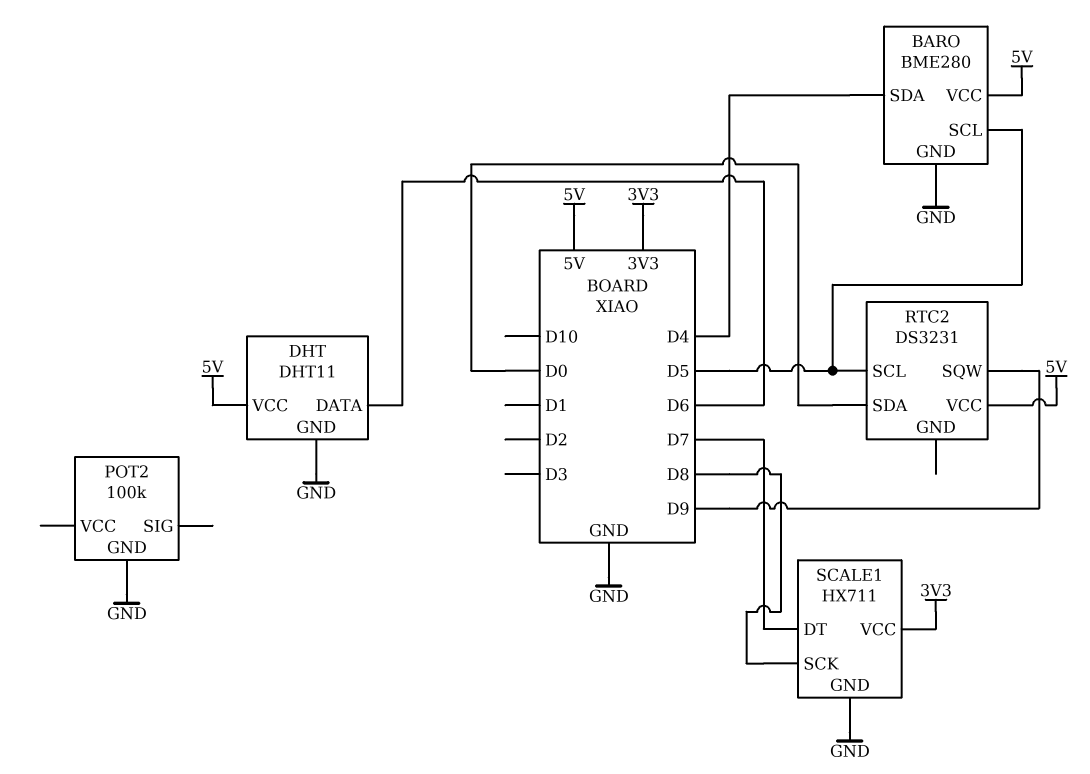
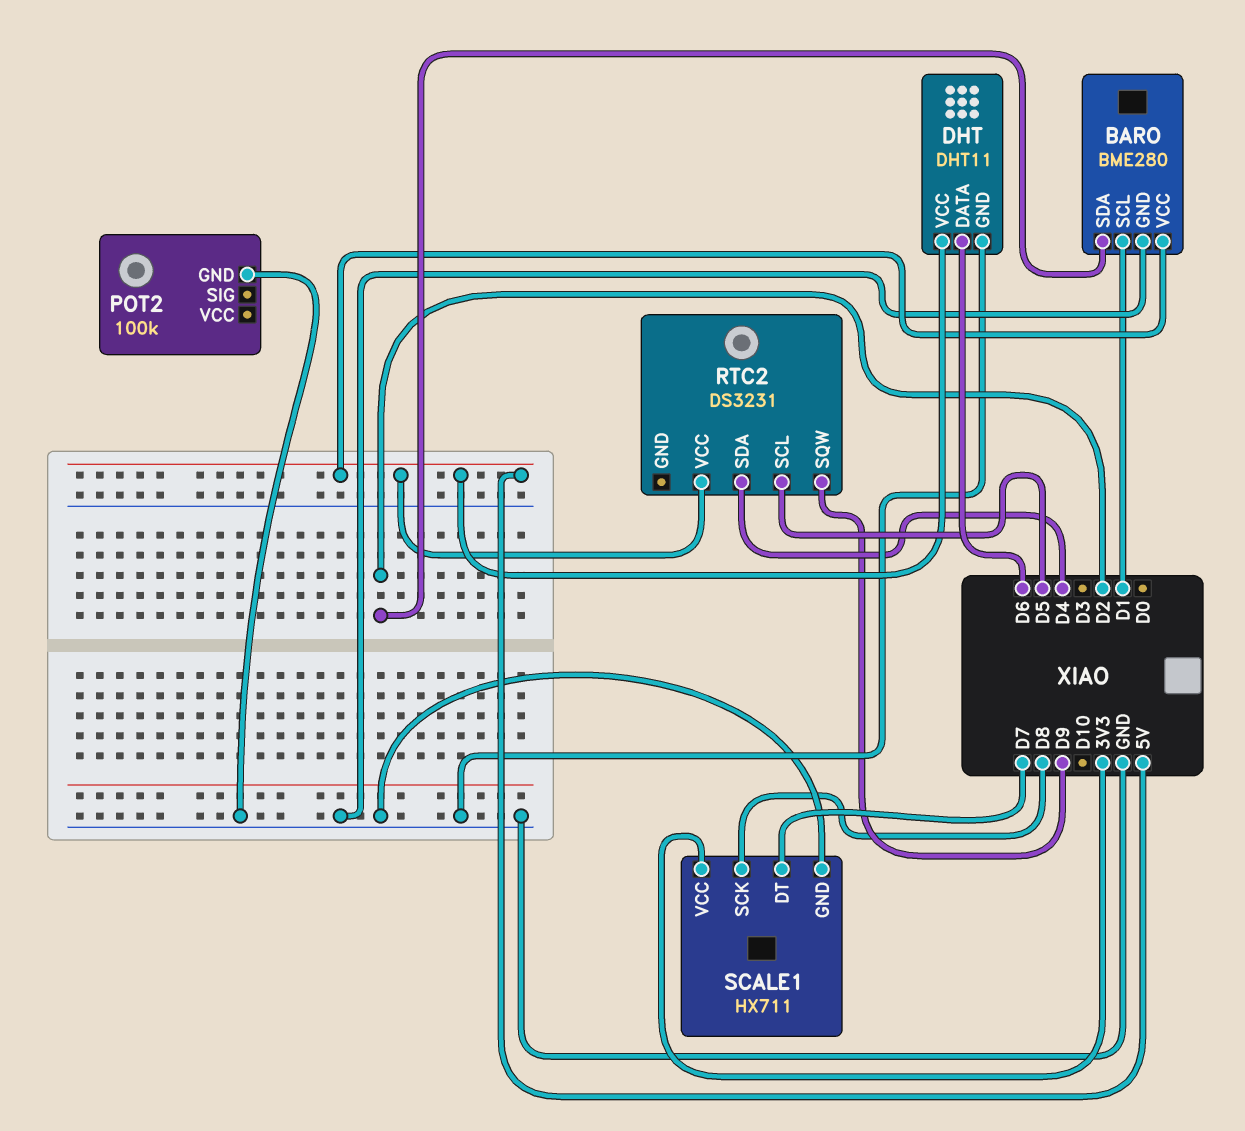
BARO pin SCL: D5 -> D1
BARO pin SDA: D4 -> D2
RTC2 pin SDA: D0 -> D4

